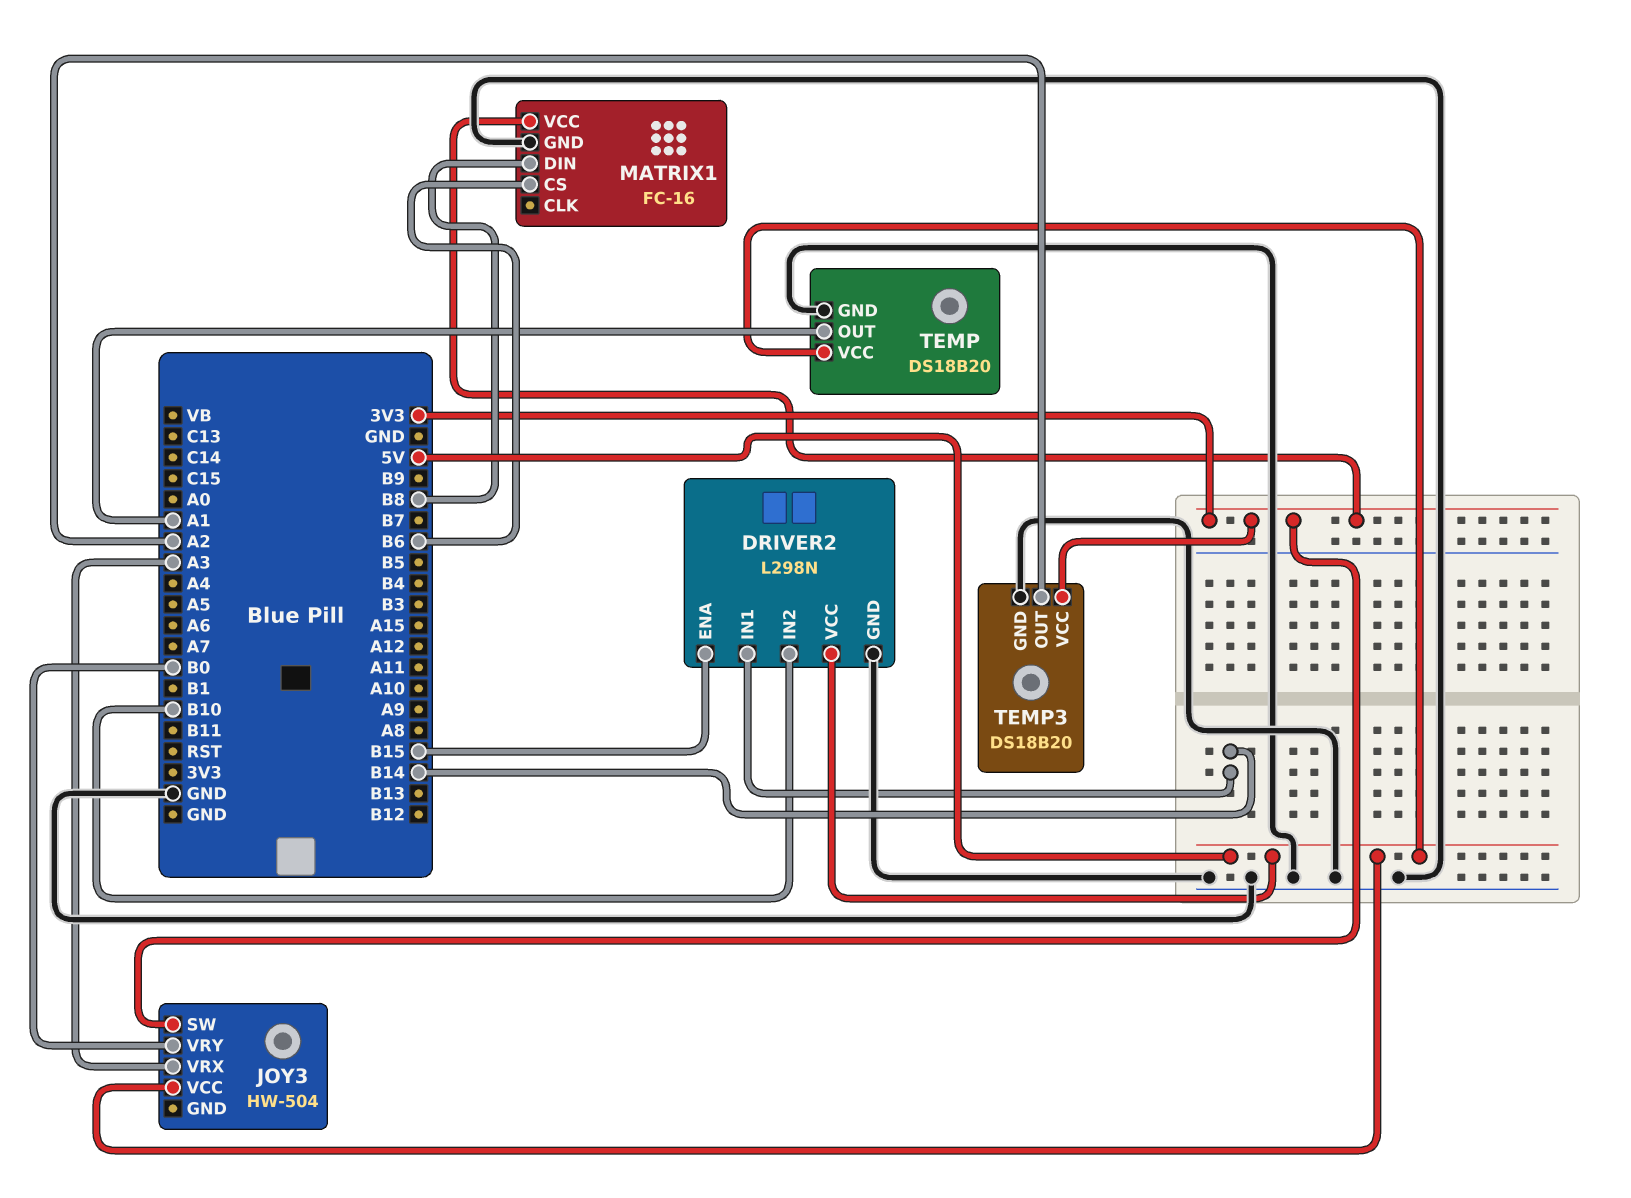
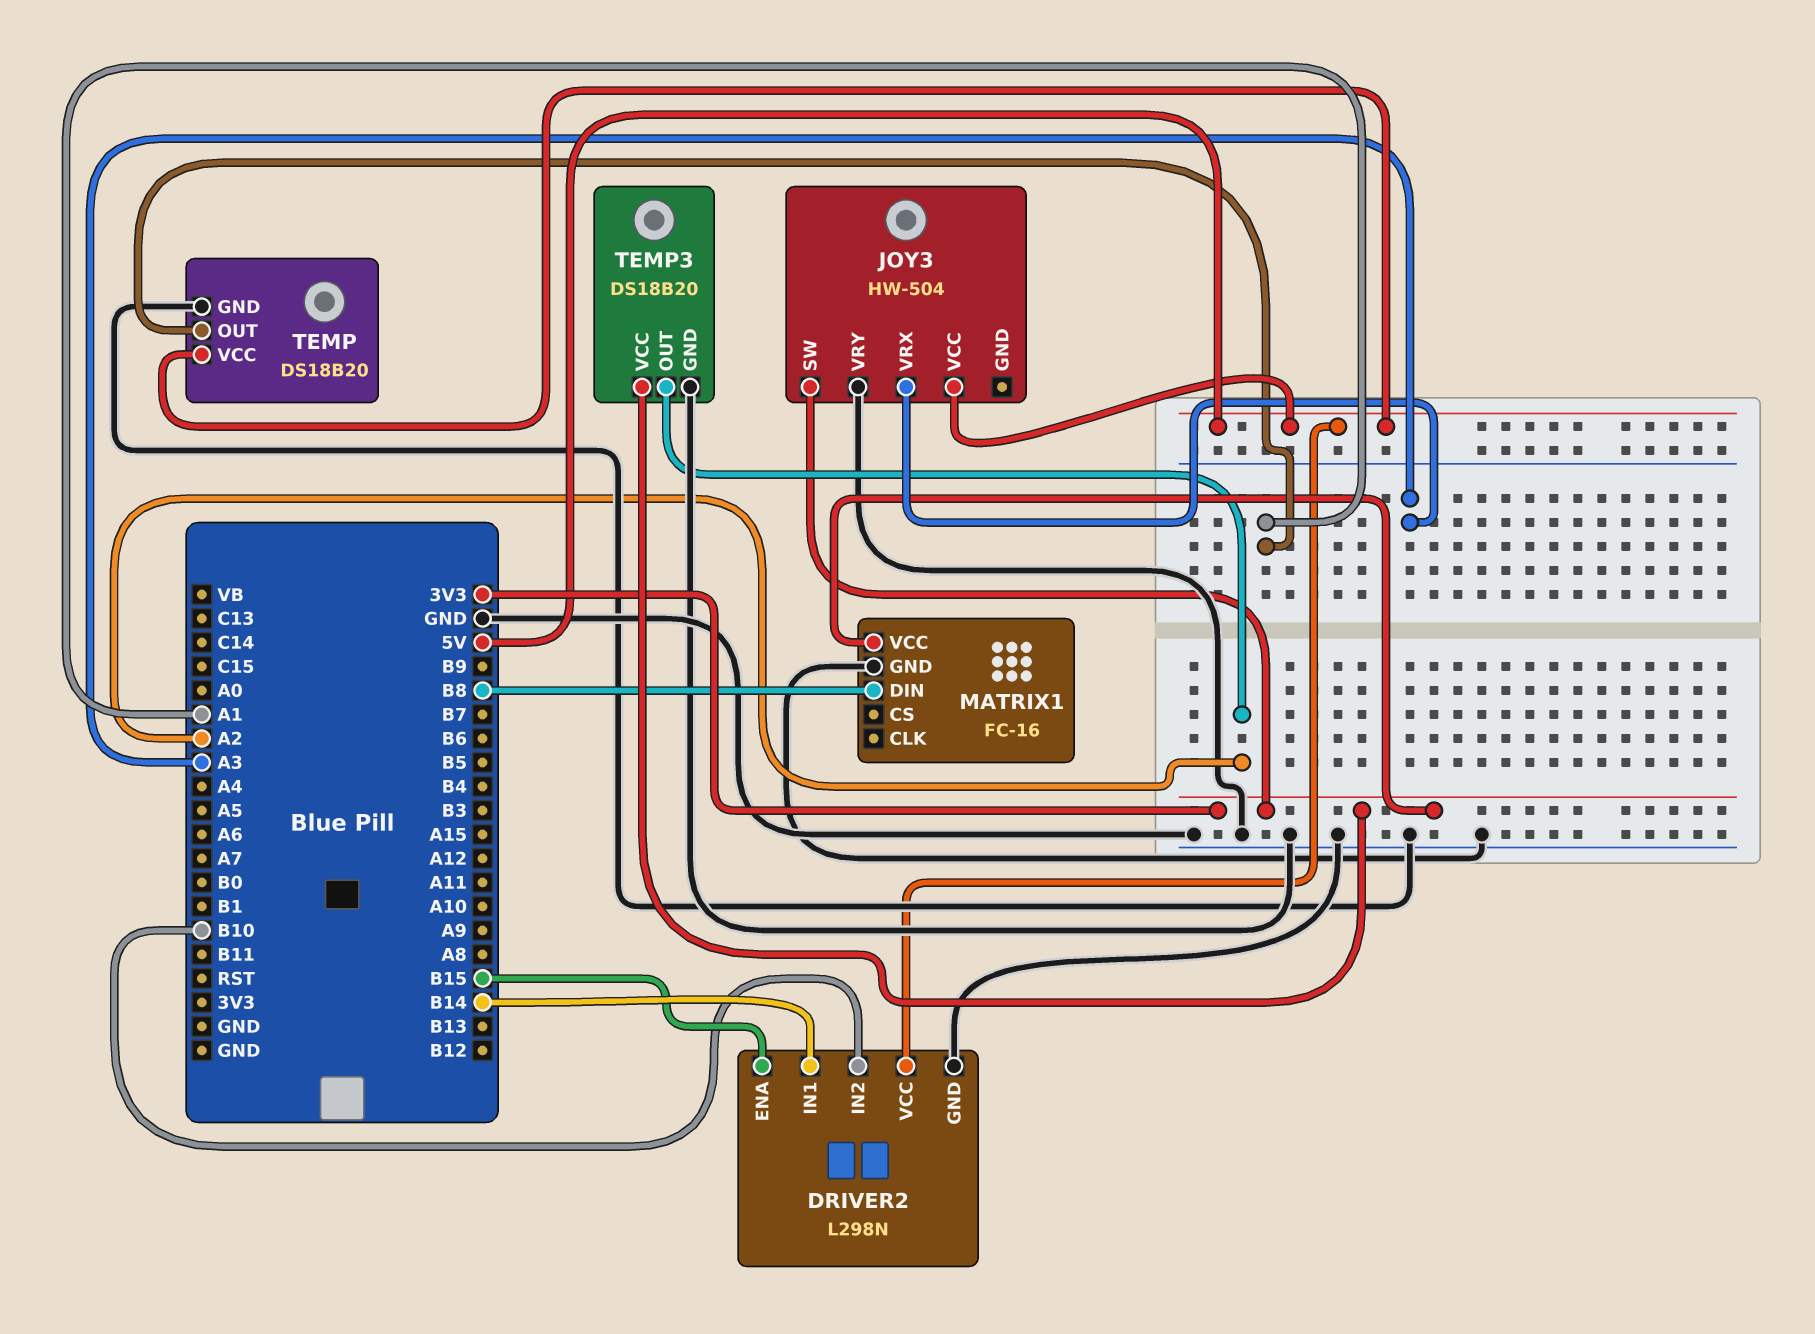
JOY3 pin VRY: B0 -> GND
MATRIX1 pin CS: B6 -> none

